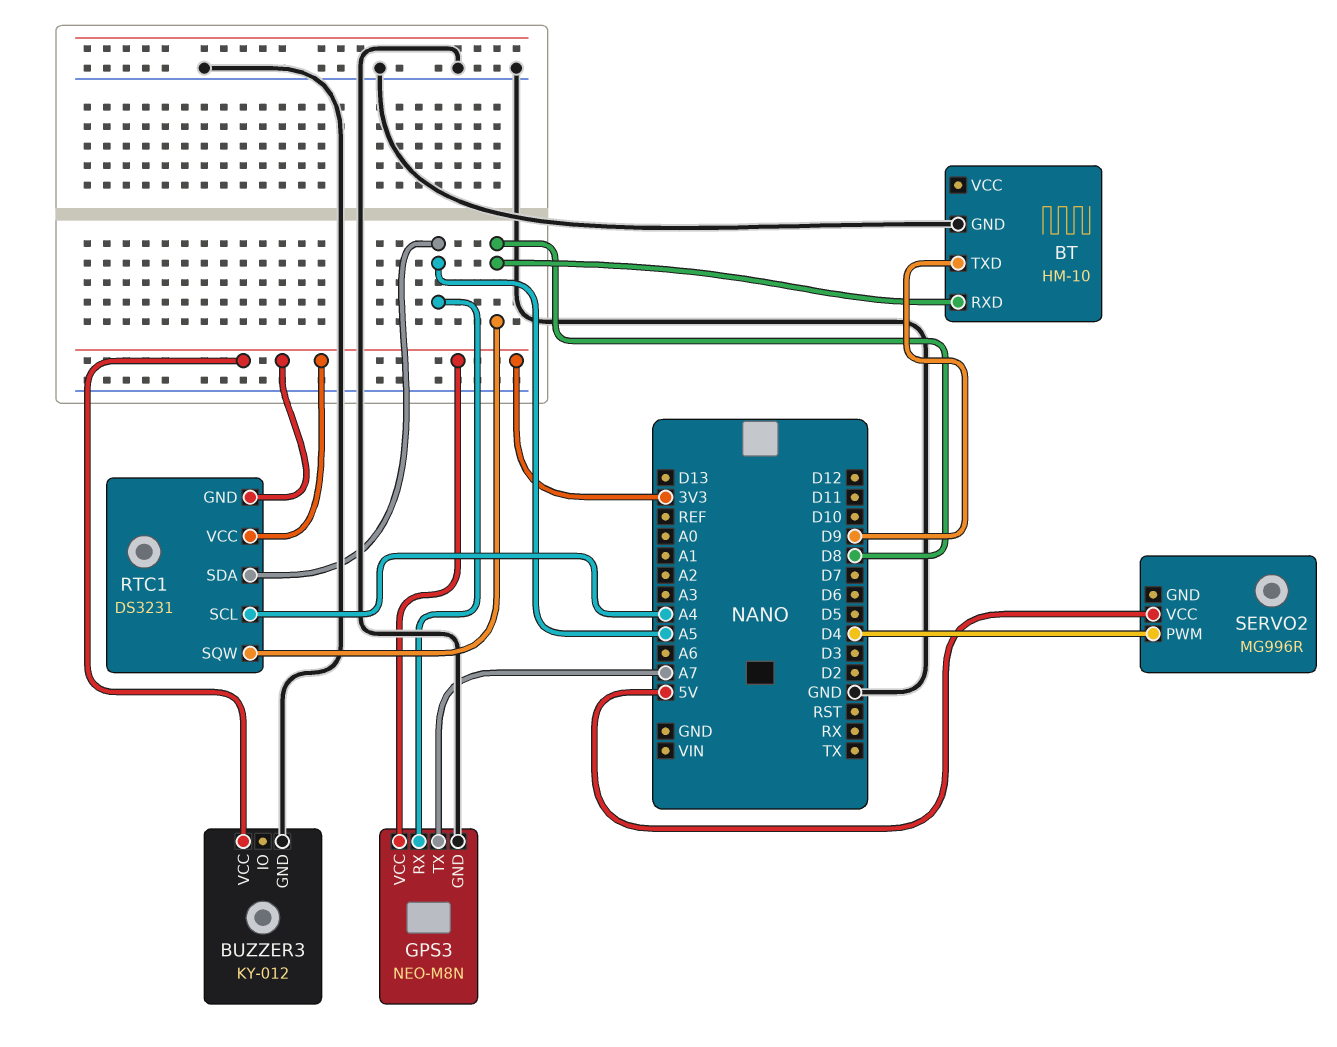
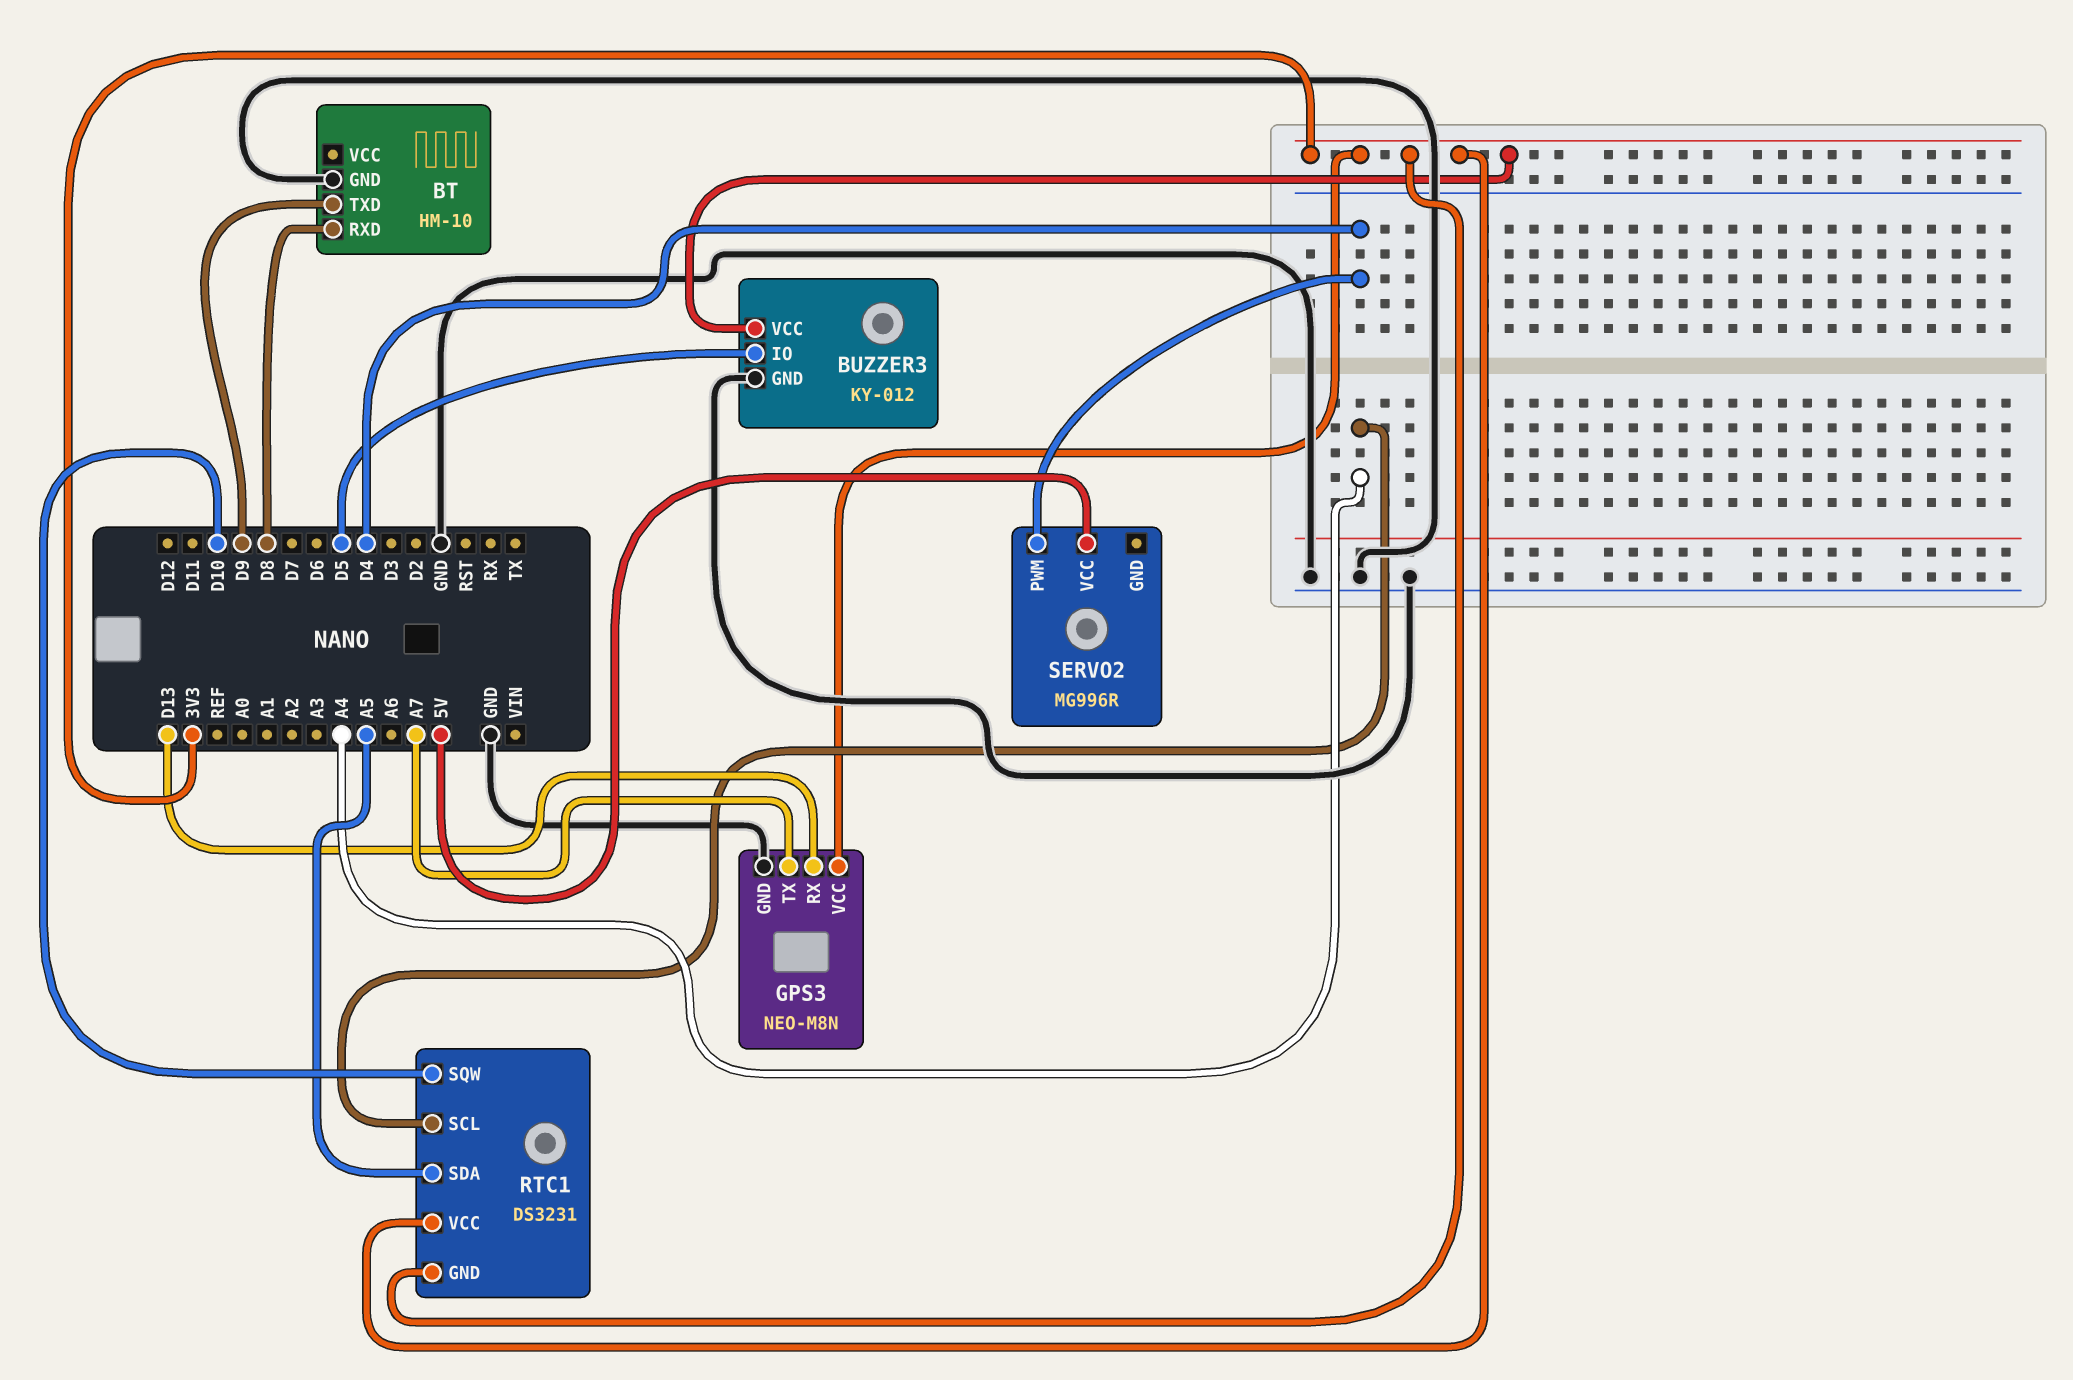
BUZZER3 pin IO: none -> D5
GPS3 pin RX: A5 -> D13
RTC1 pin SQW: D8 -> D10

